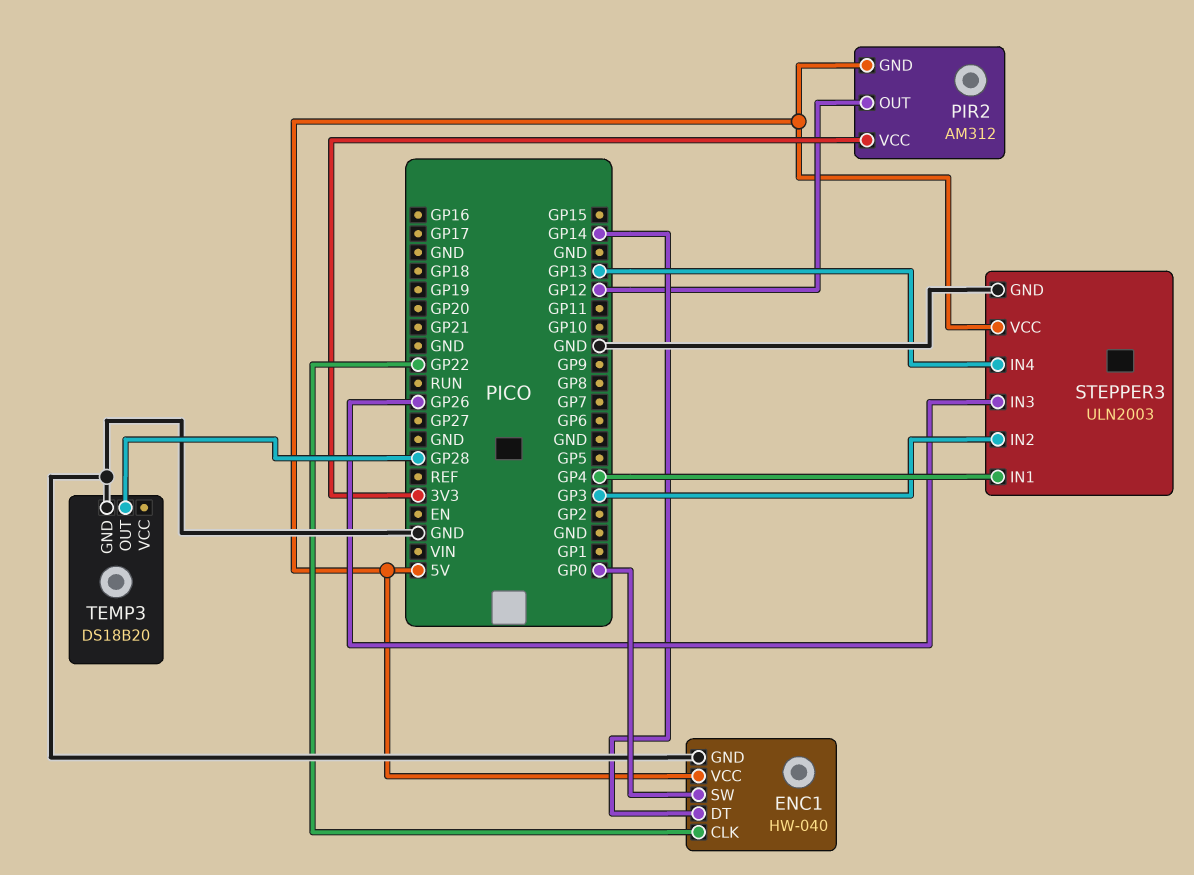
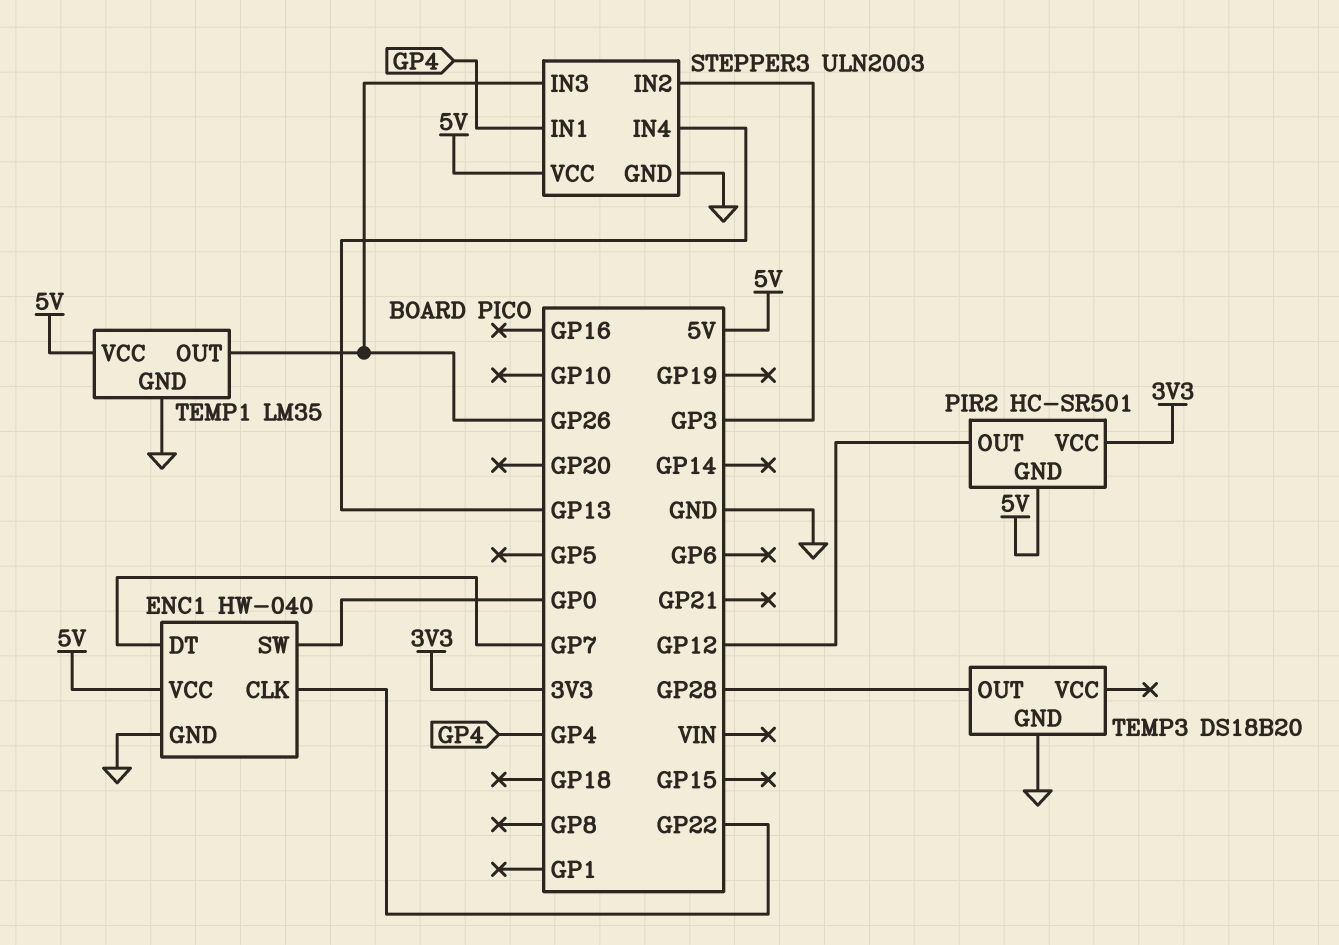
ENC1 pin DT: GP14 -> GP7
PIR2: AM312 -> HC-SR501
TEMP1: none -> LM35
TEMP1 pin GND: none -> GND
TEMP1 pin OUT: none -> GP26
TEMP1 pin VCC: none -> 5V

